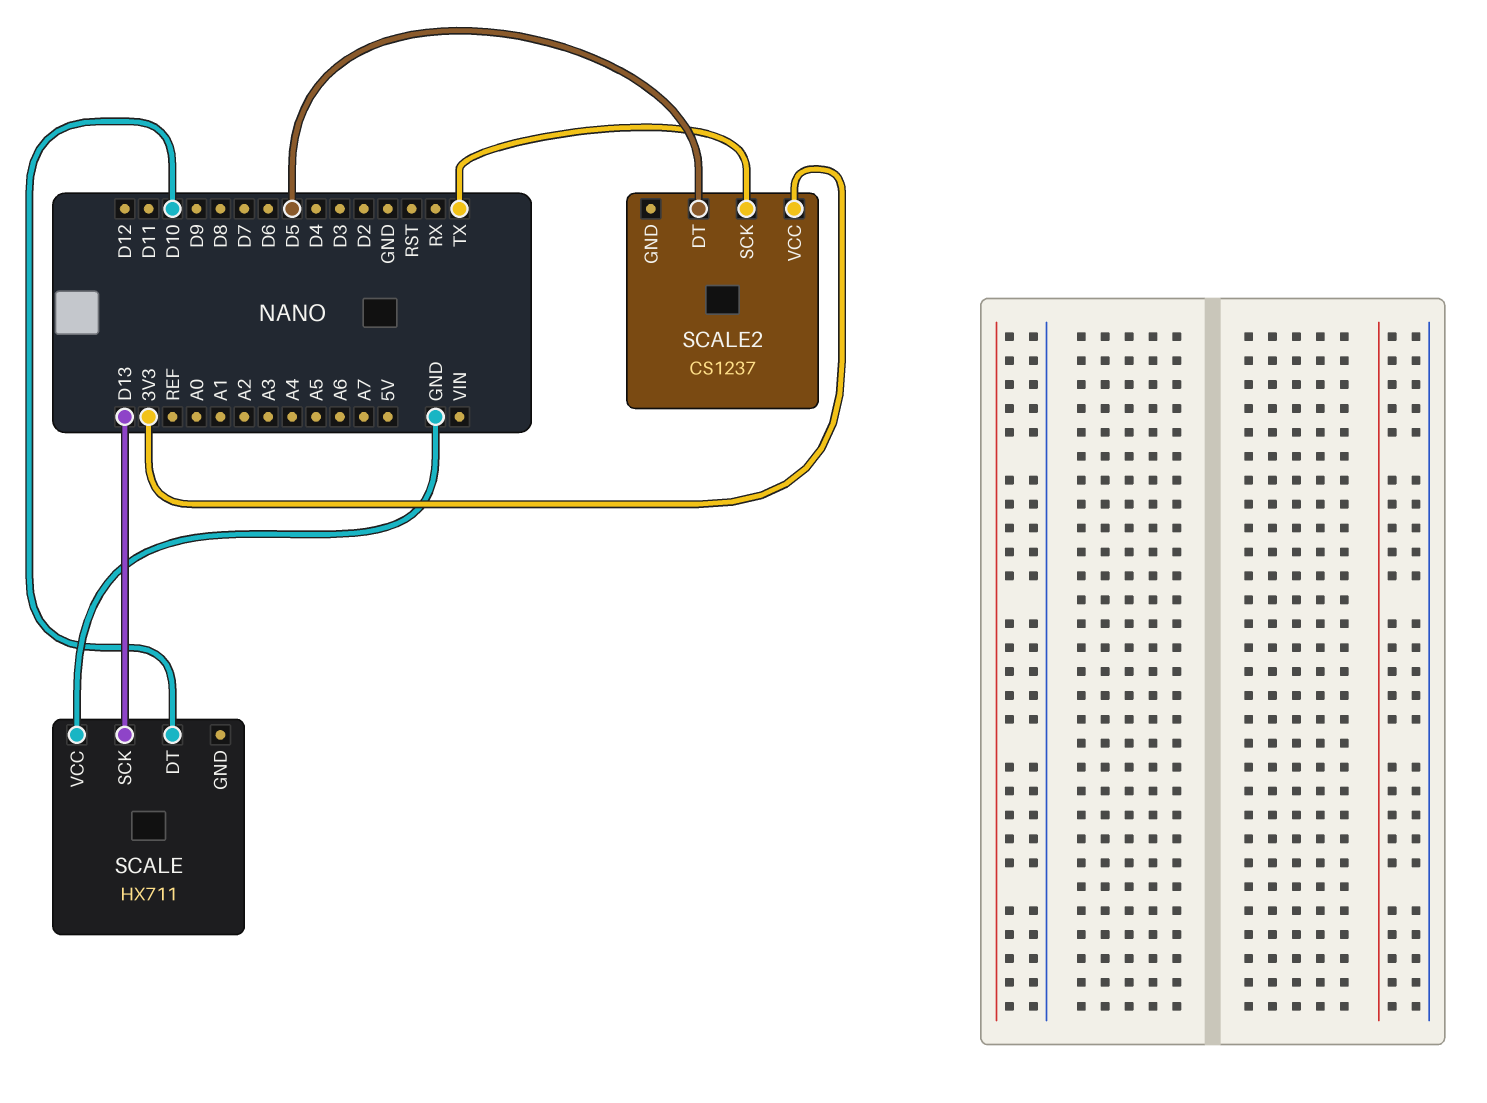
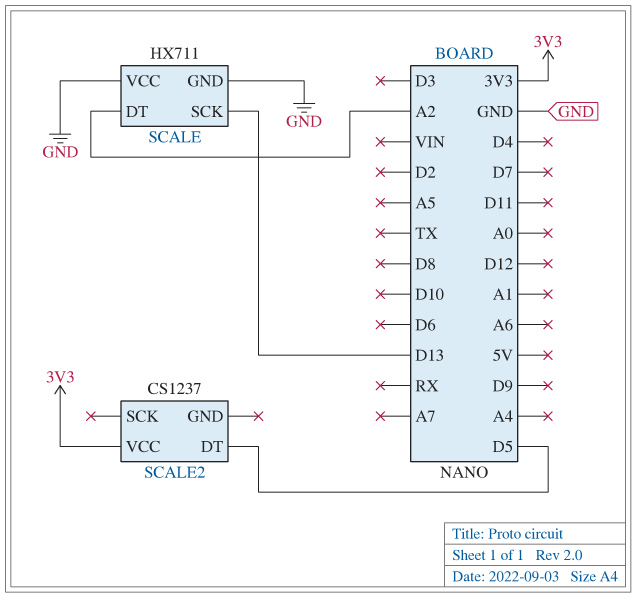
SCALE pin DT: D10 -> A2
SCALE pin GND: none -> GND
SCALE2 pin SCK: TX -> none

